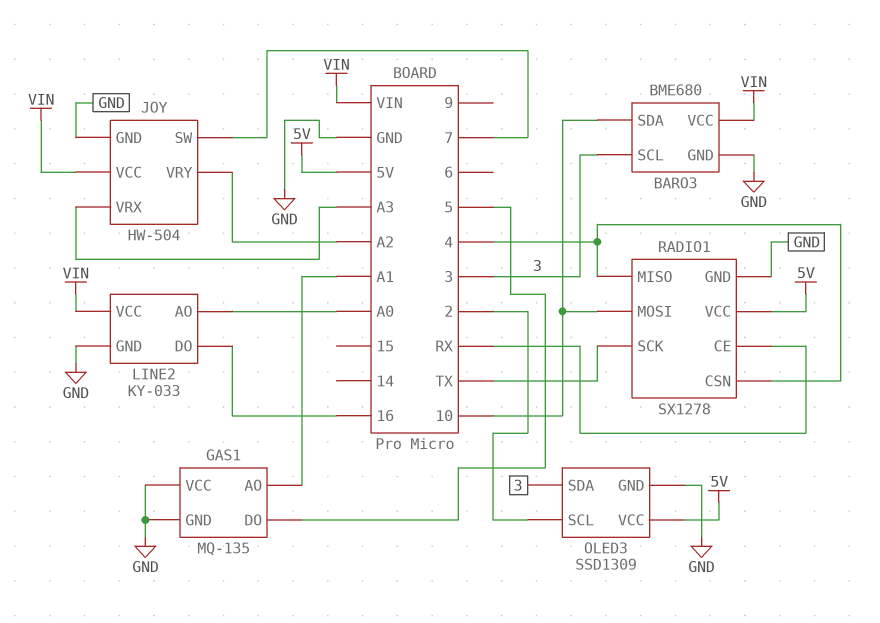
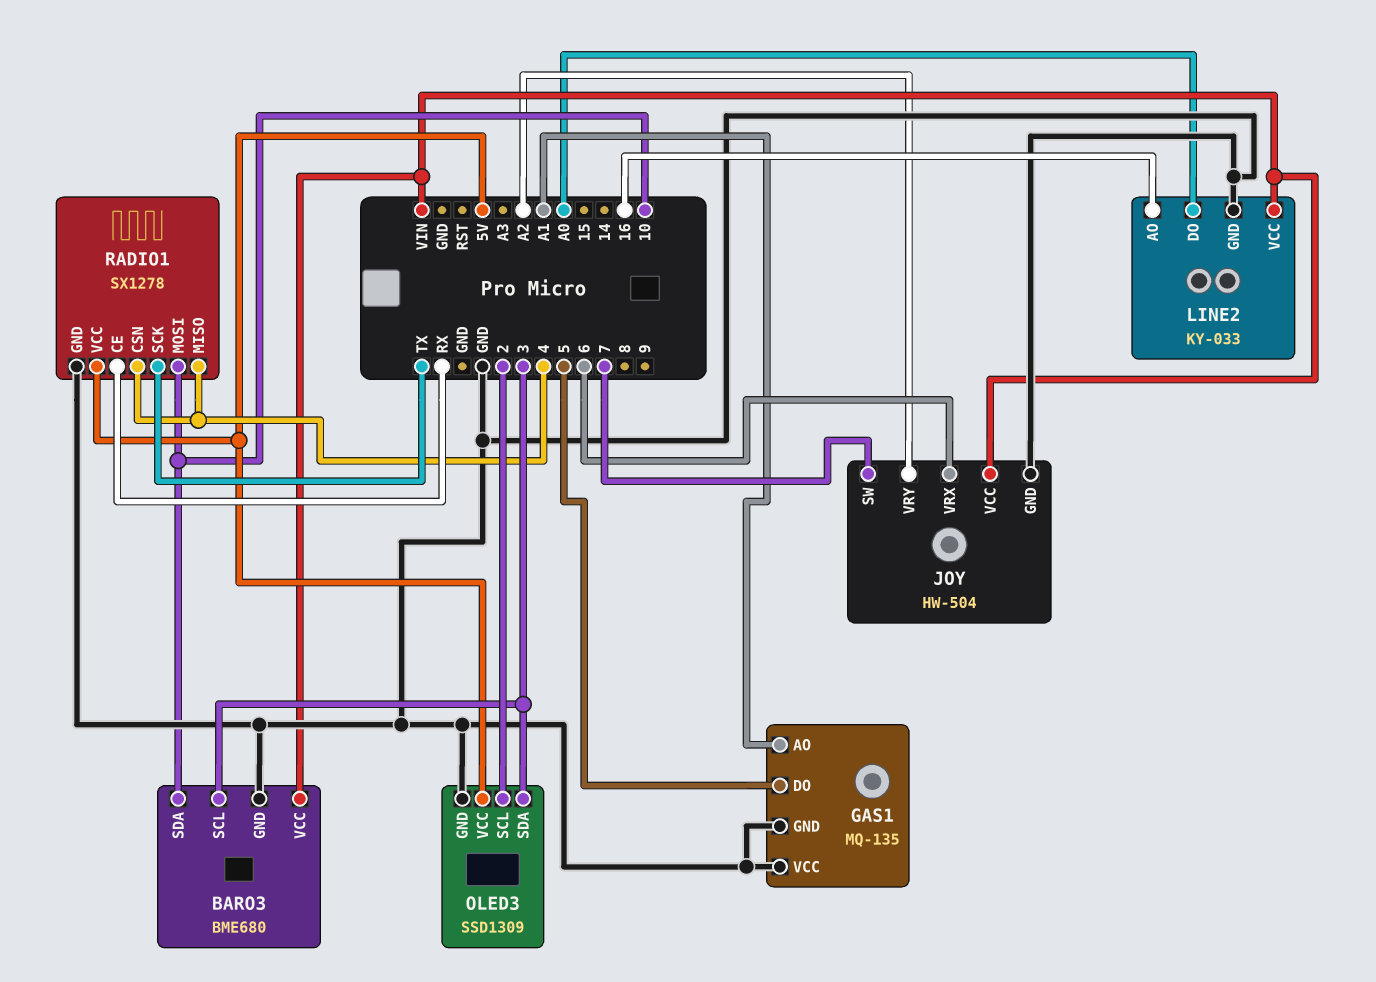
JOY pin VRX: A3 -> 6
LINE2 pin AO: A0 -> 16
LINE2 pin DO: 16 -> A0

